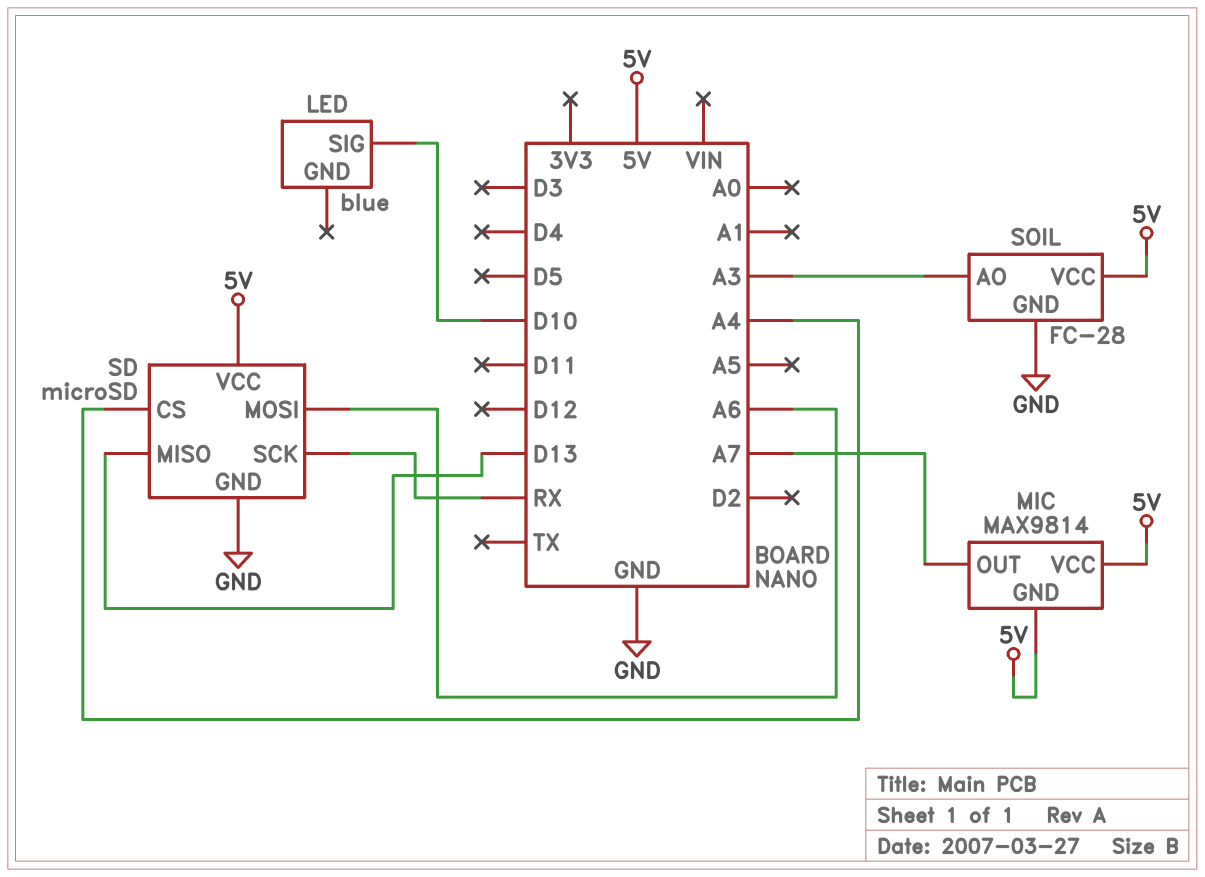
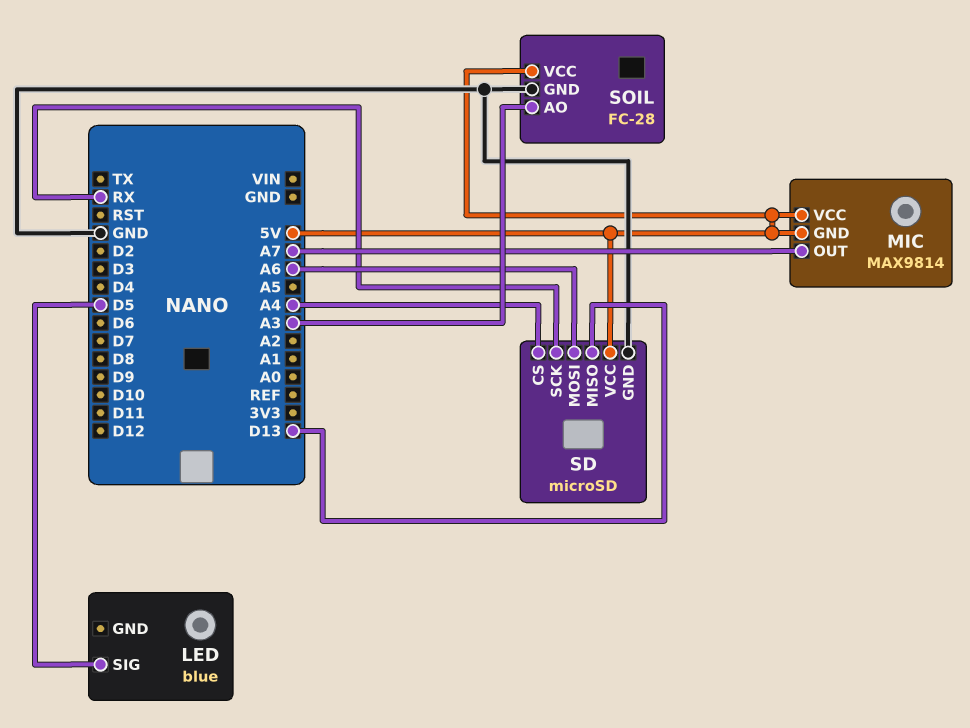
LED pin SIG: D10 -> D5

